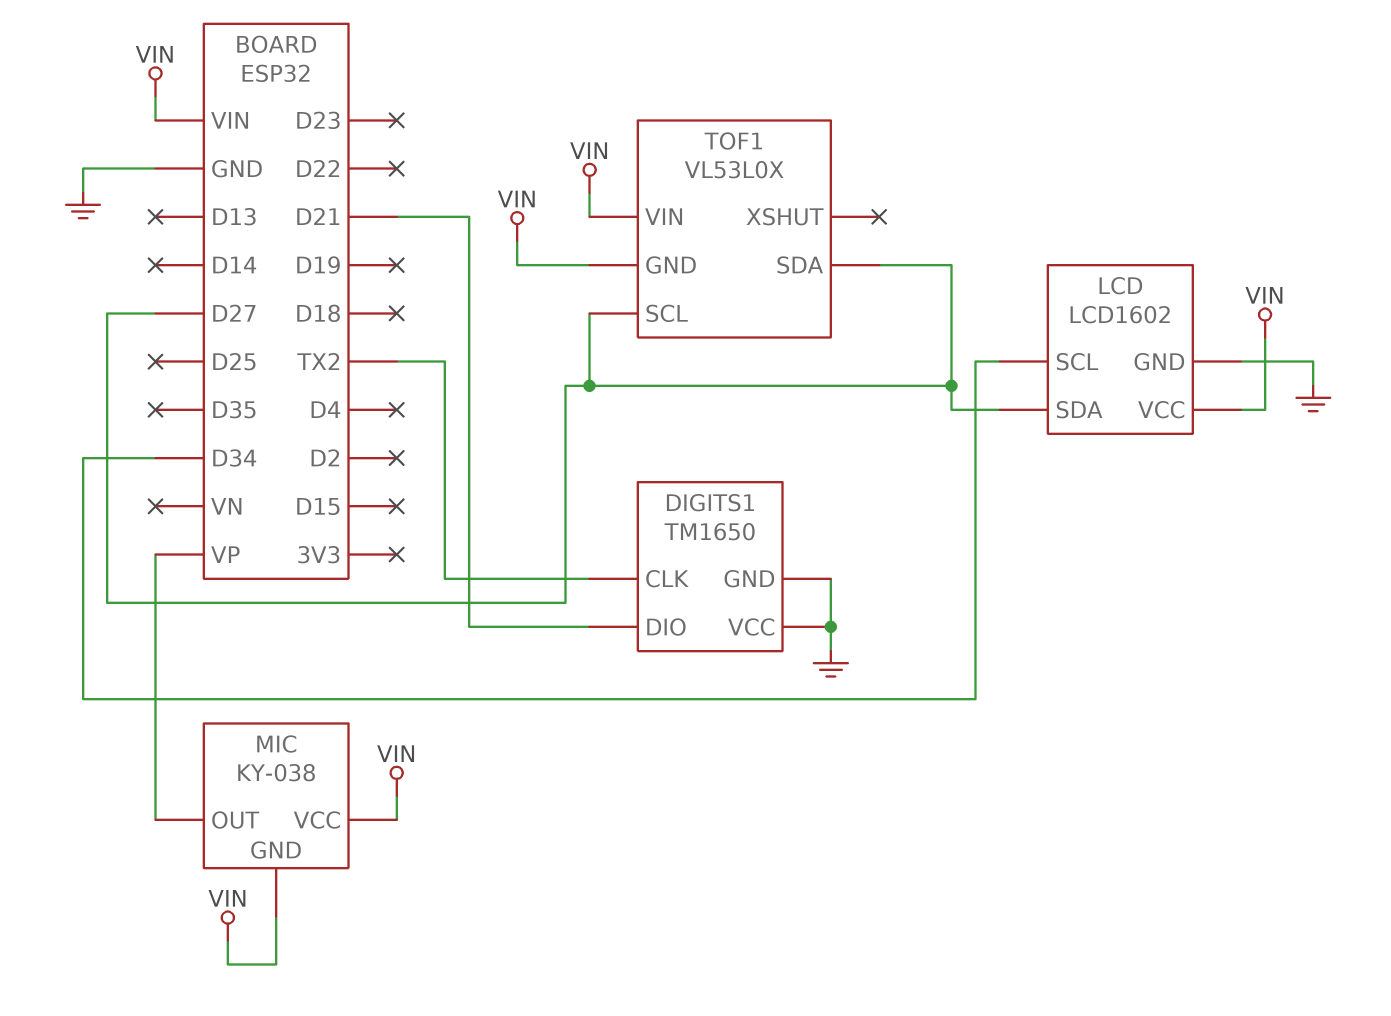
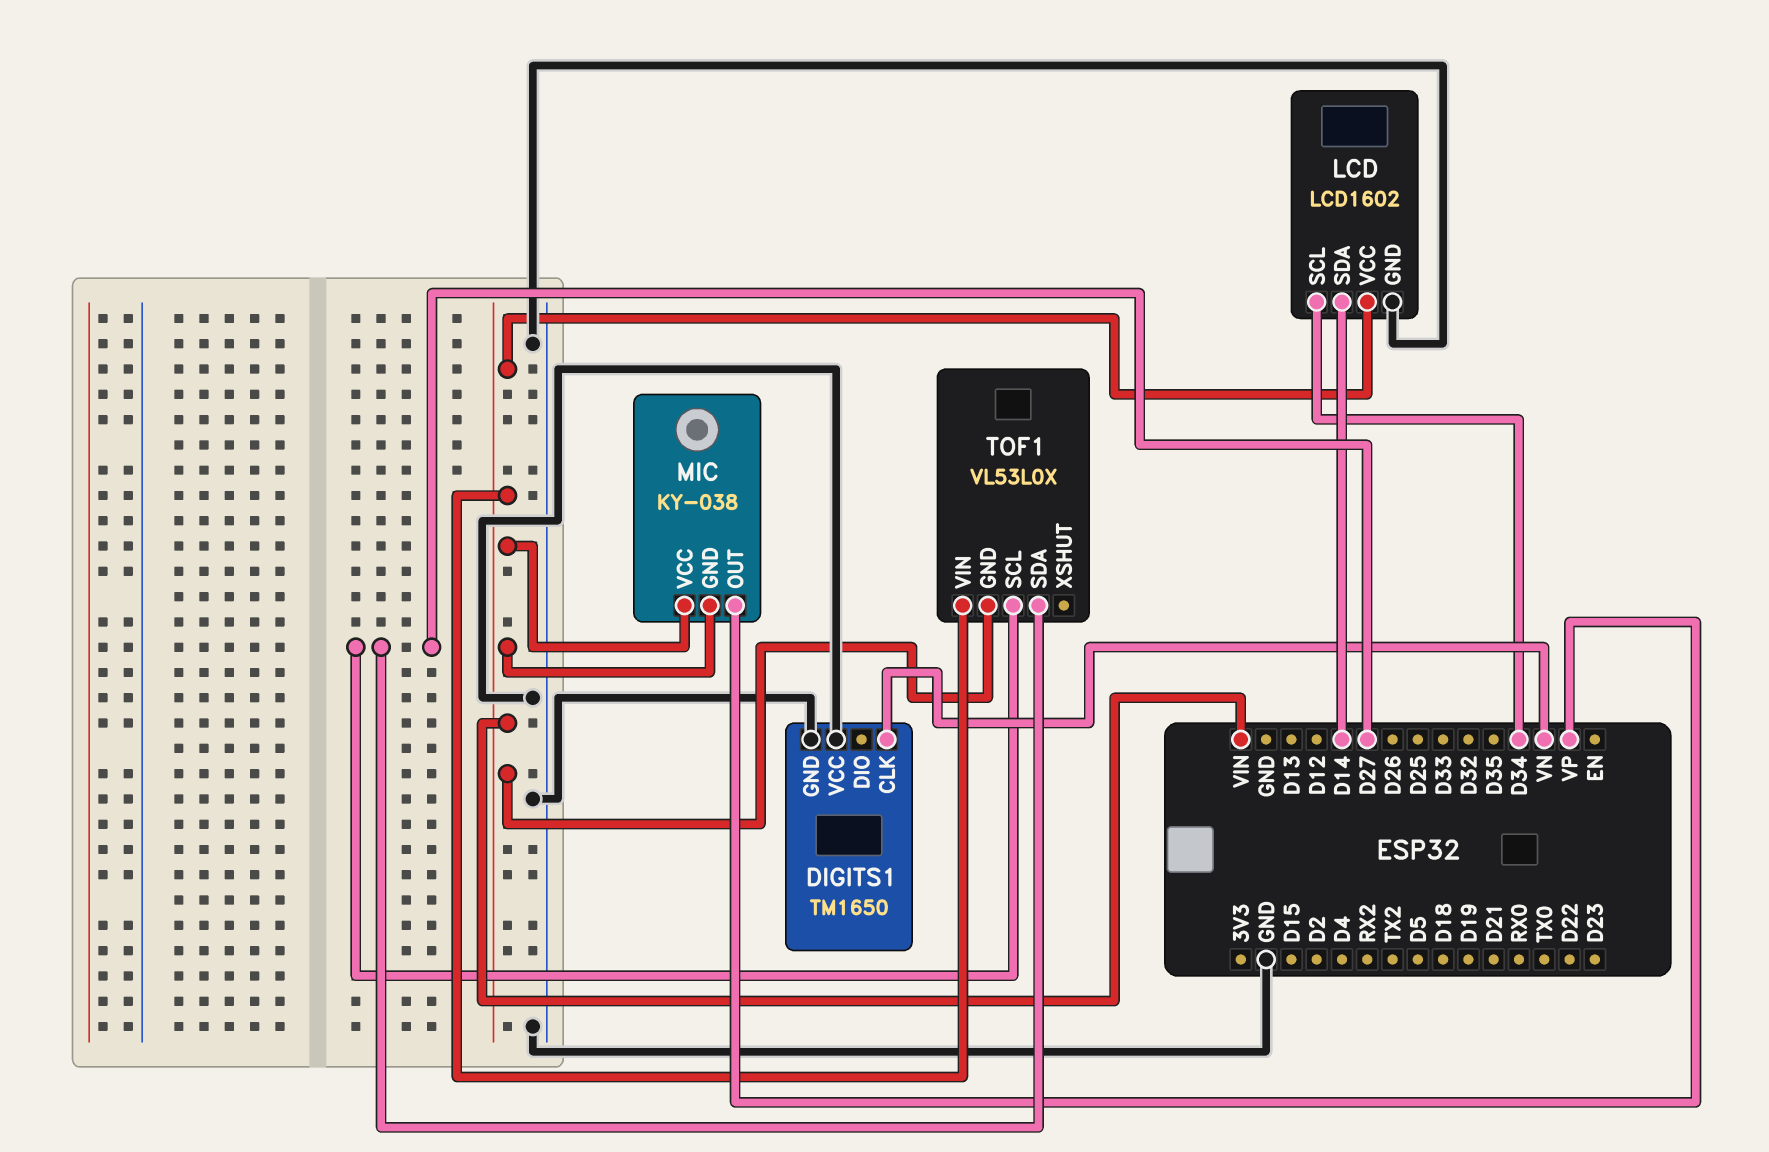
DIGITS1 pin CLK: TX2 -> VN
DIGITS1 pin DIO: D21 -> none
LCD pin SDA: D27 -> D14

